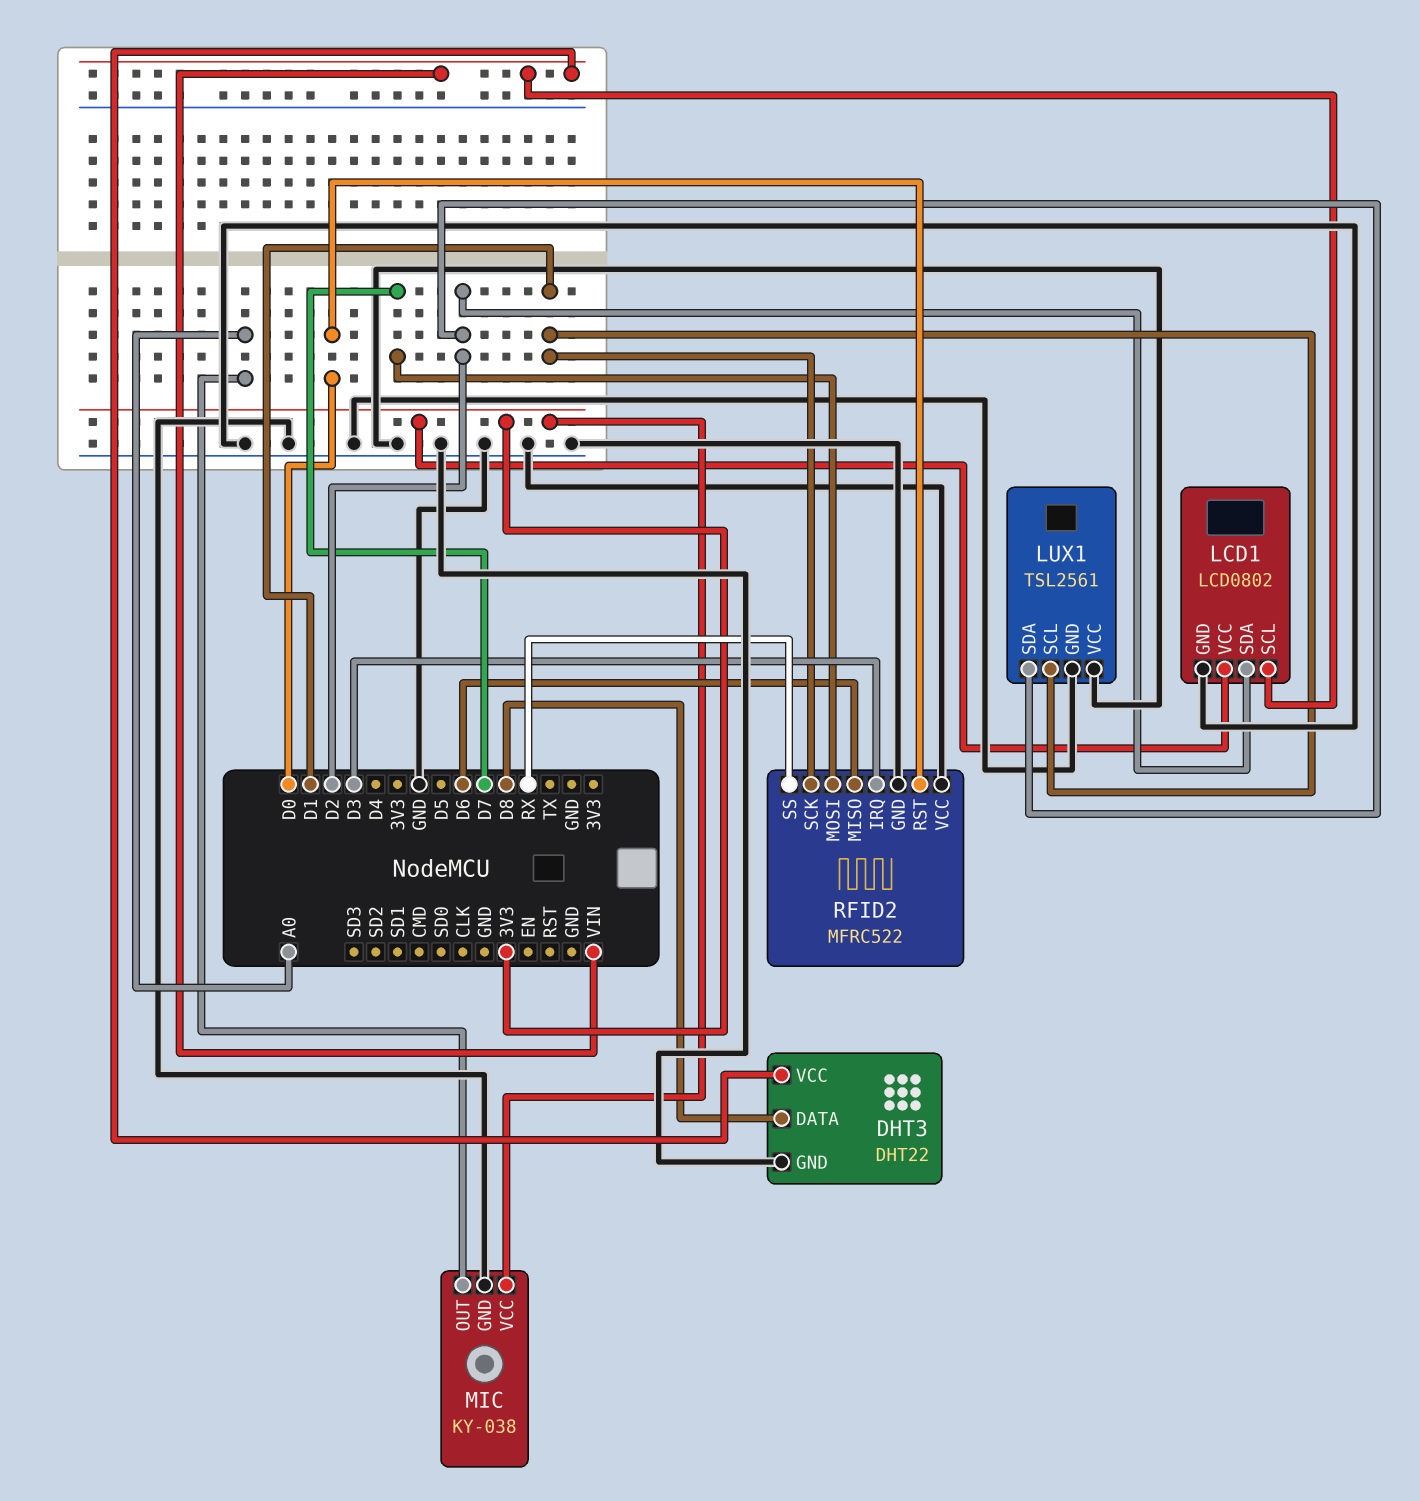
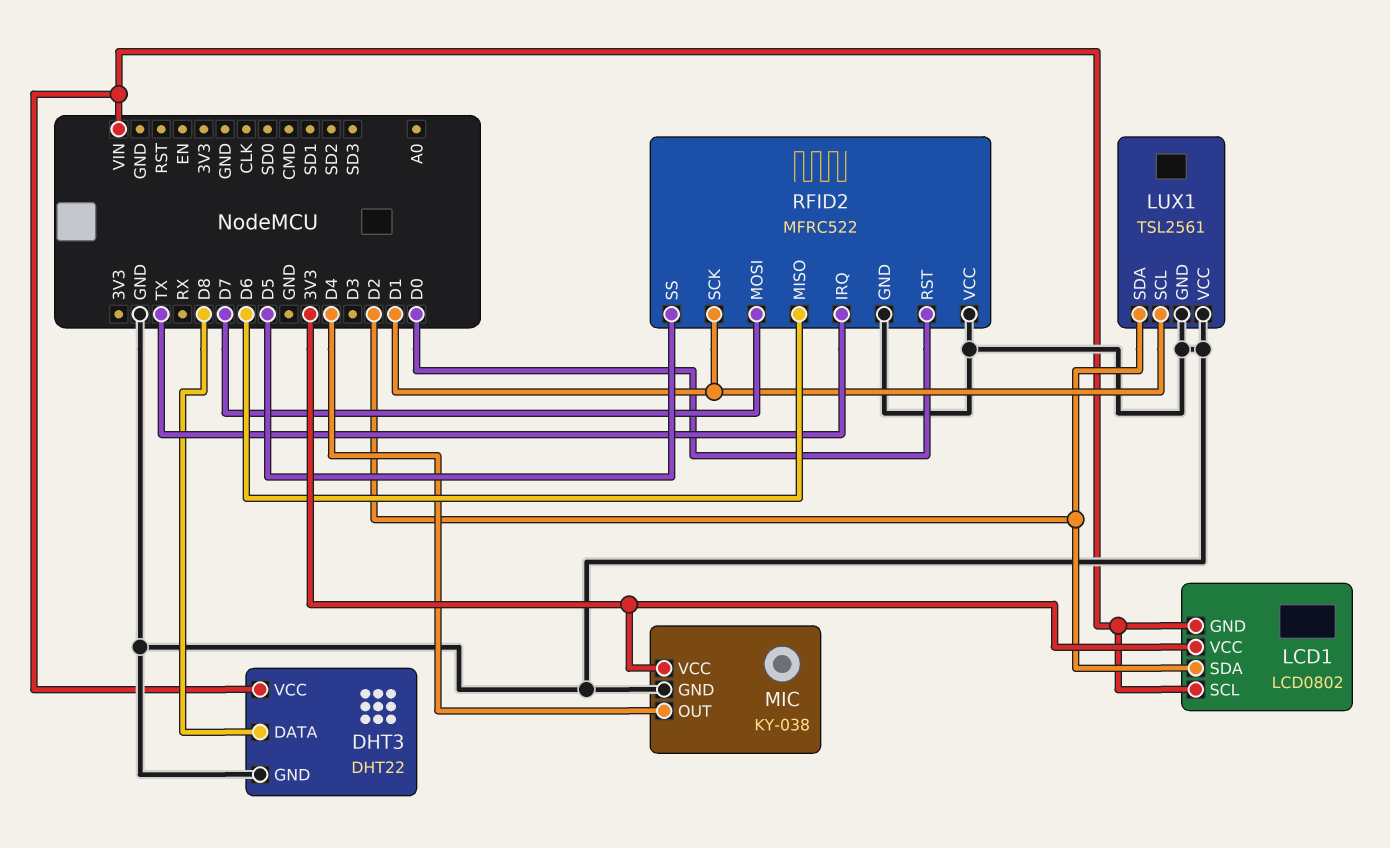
LCD1 pin GND: GND -> VIN
MIC pin OUT: A0 -> D4
RFID2 pin IRQ: D3 -> TX
RFID2 pin SS: RX -> D5

